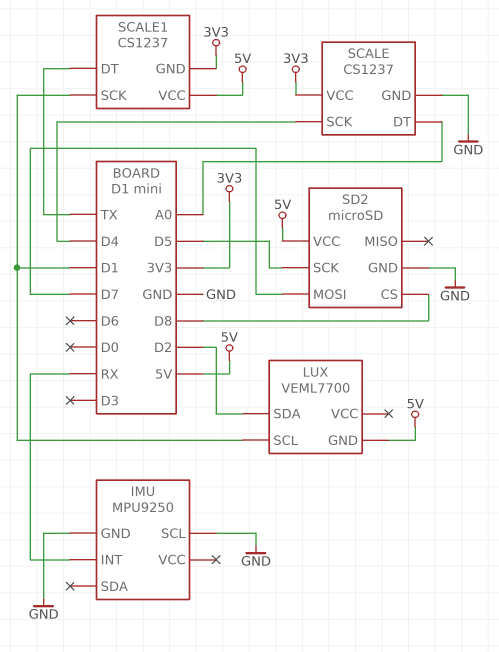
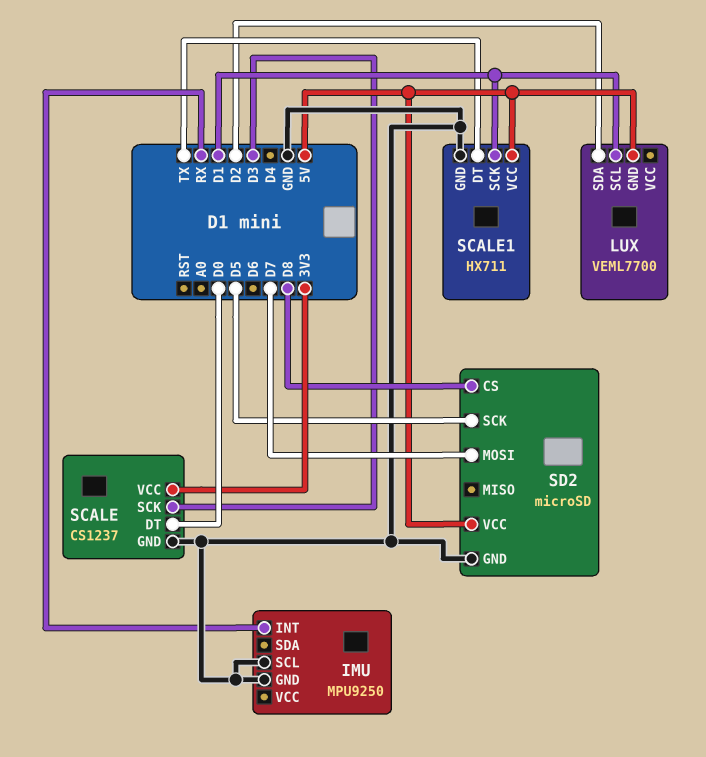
SCALE pin DT: A0 -> D0
SCALE pin SCK: D4 -> D3
SCALE1: CS1237 -> HX711
SCALE1 pin GND: 3V3 -> GND

